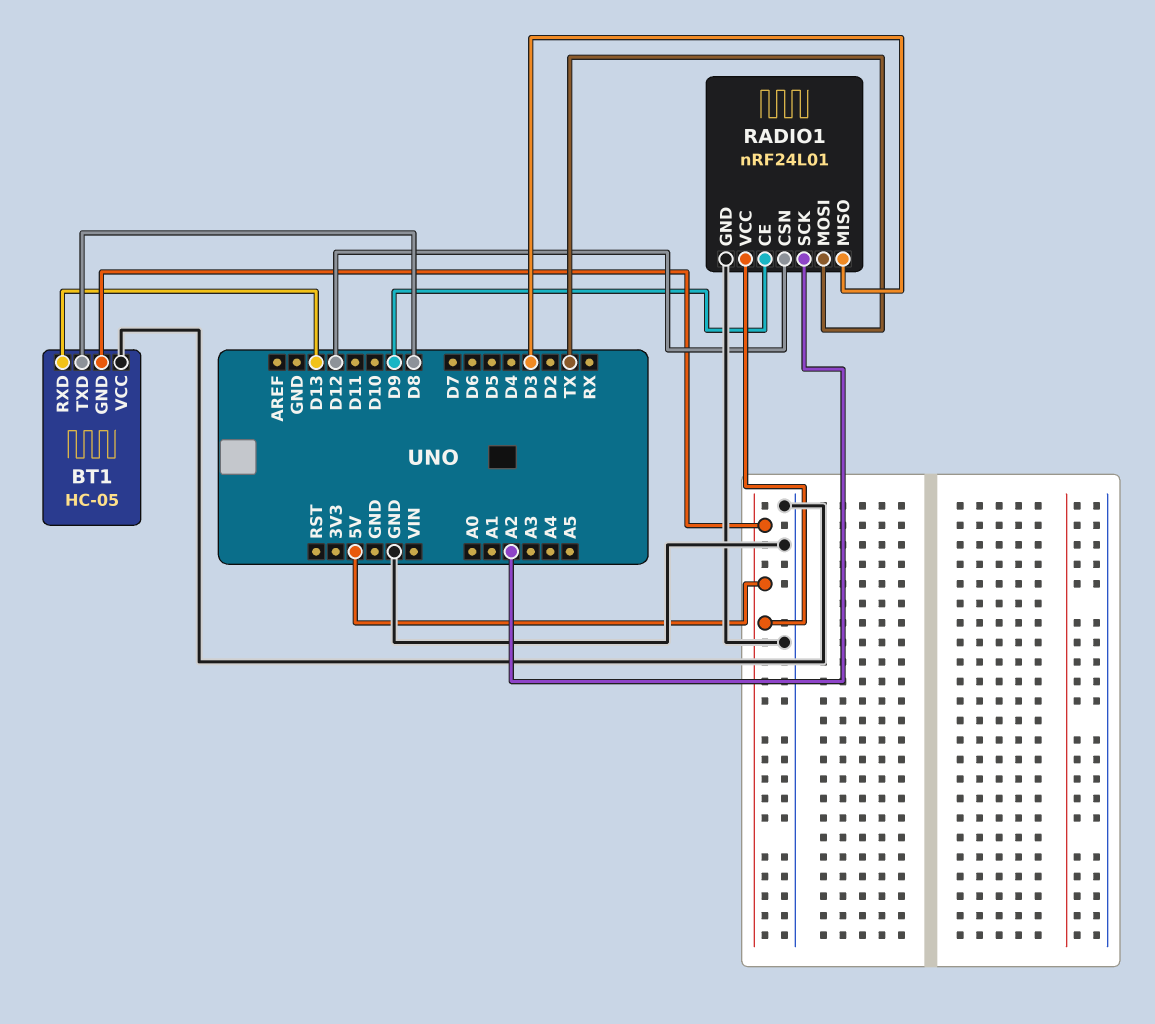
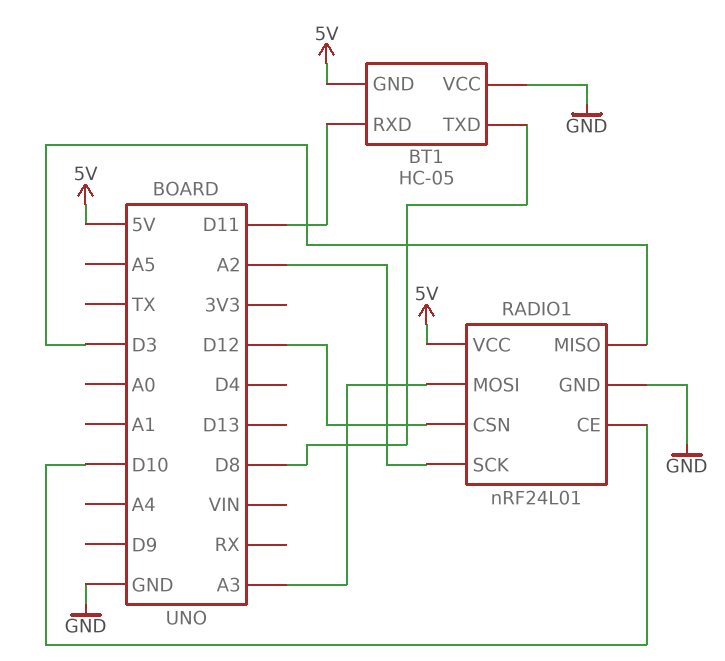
BT1 pin RXD: D13 -> D11
RADIO1 pin CE: D9 -> D10
RADIO1 pin MOSI: TX -> A3

